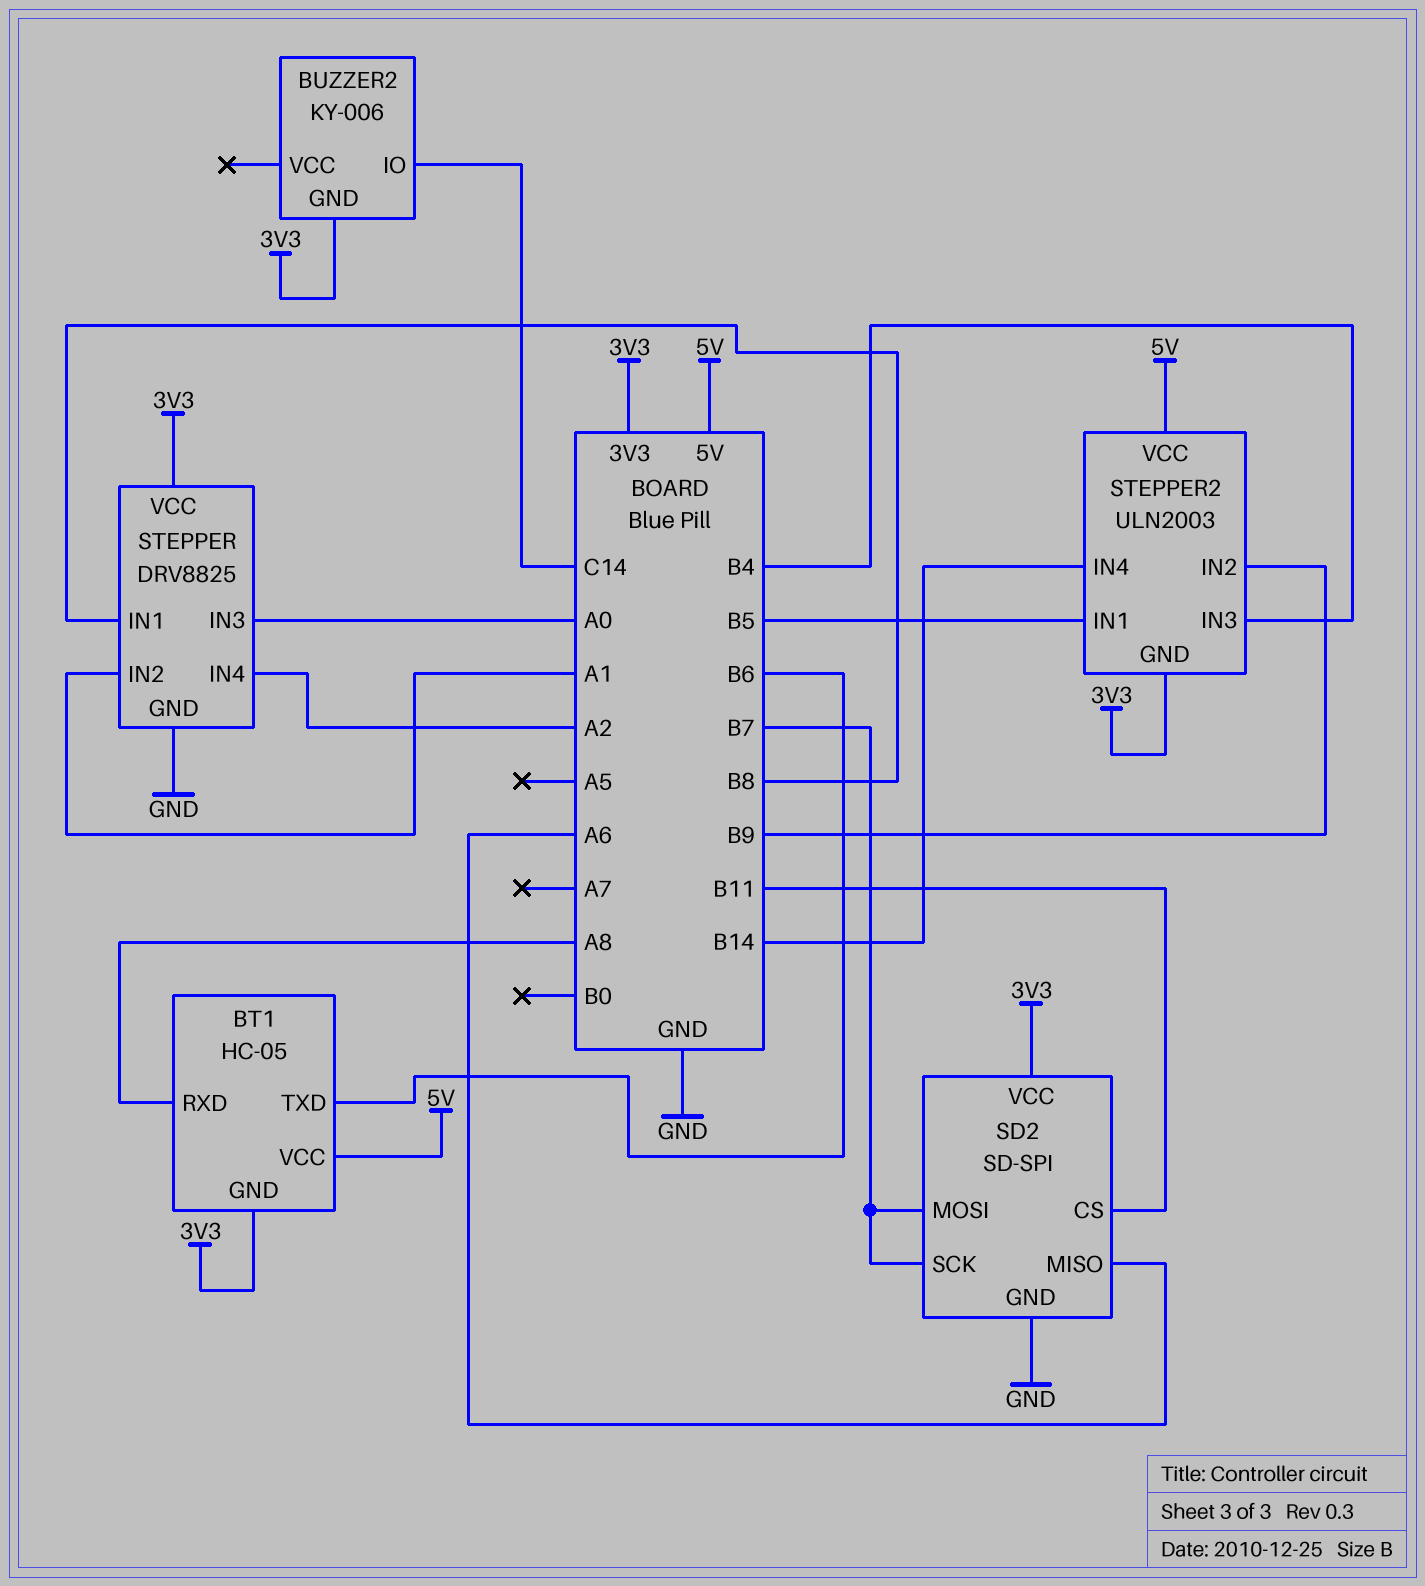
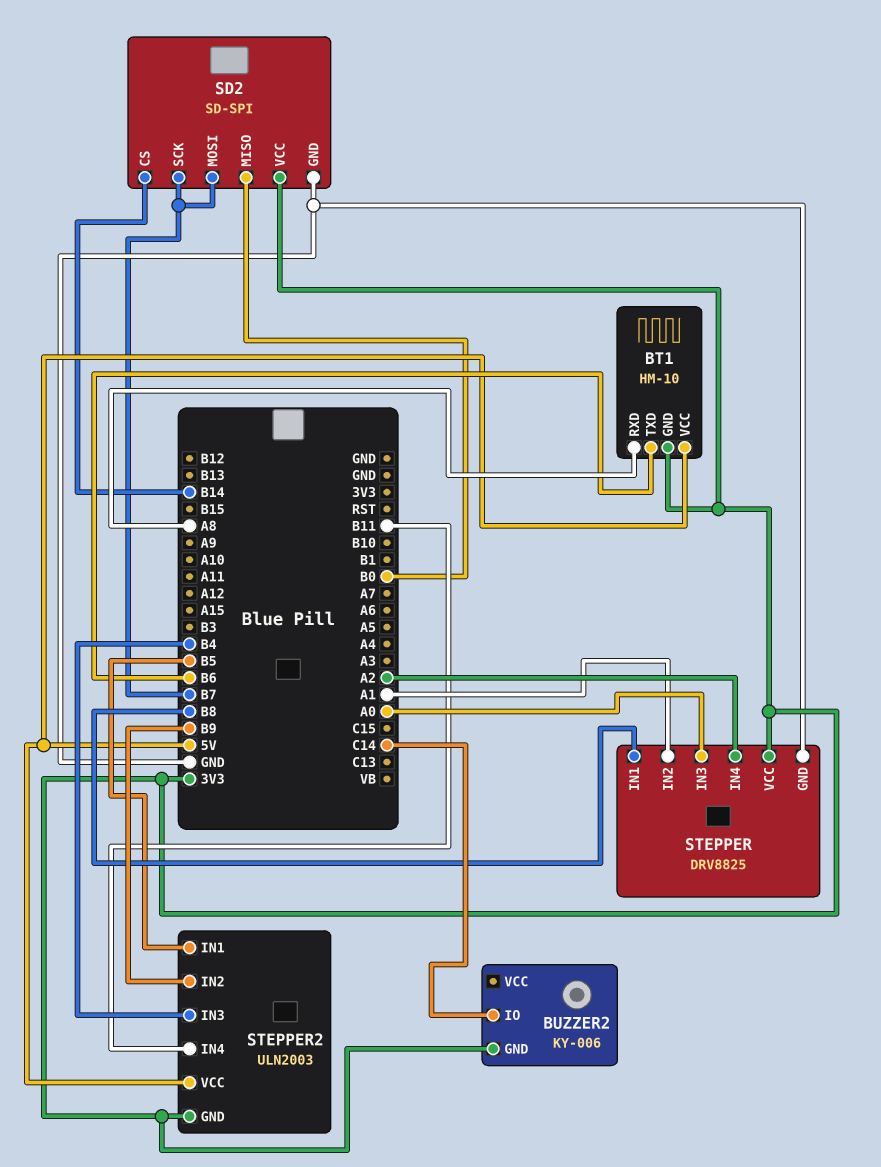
BT1: HC-05 -> HM-10
SD2 pin CS: B11 -> B14
SD2 pin MISO: A6 -> B0
STEPPER2 pin IN4: B14 -> B11

